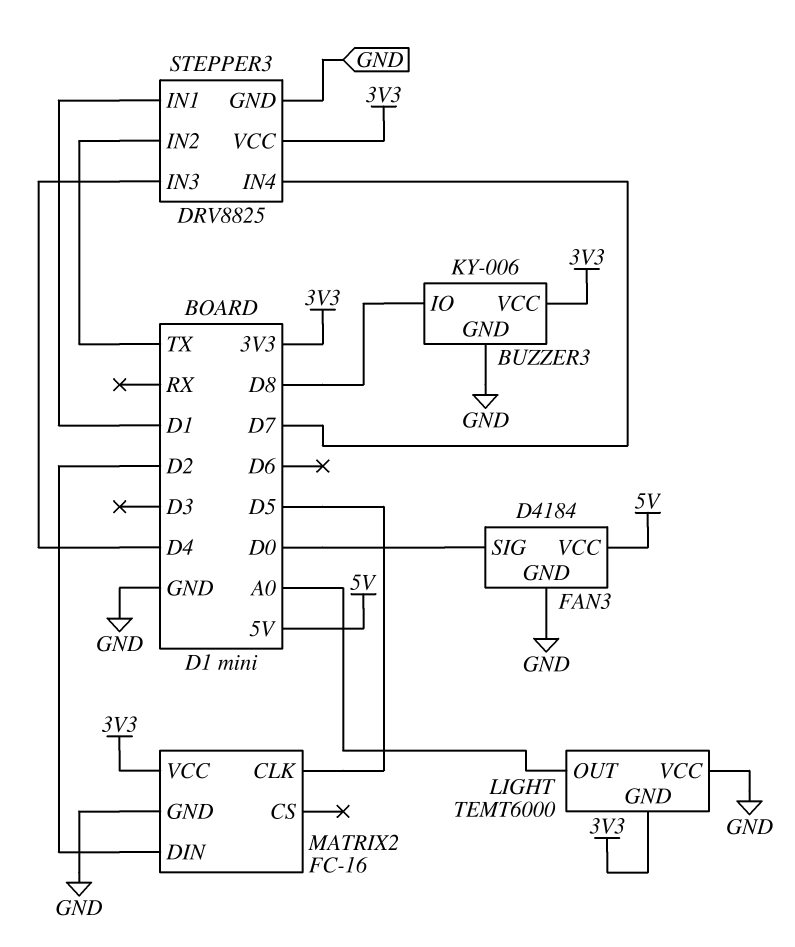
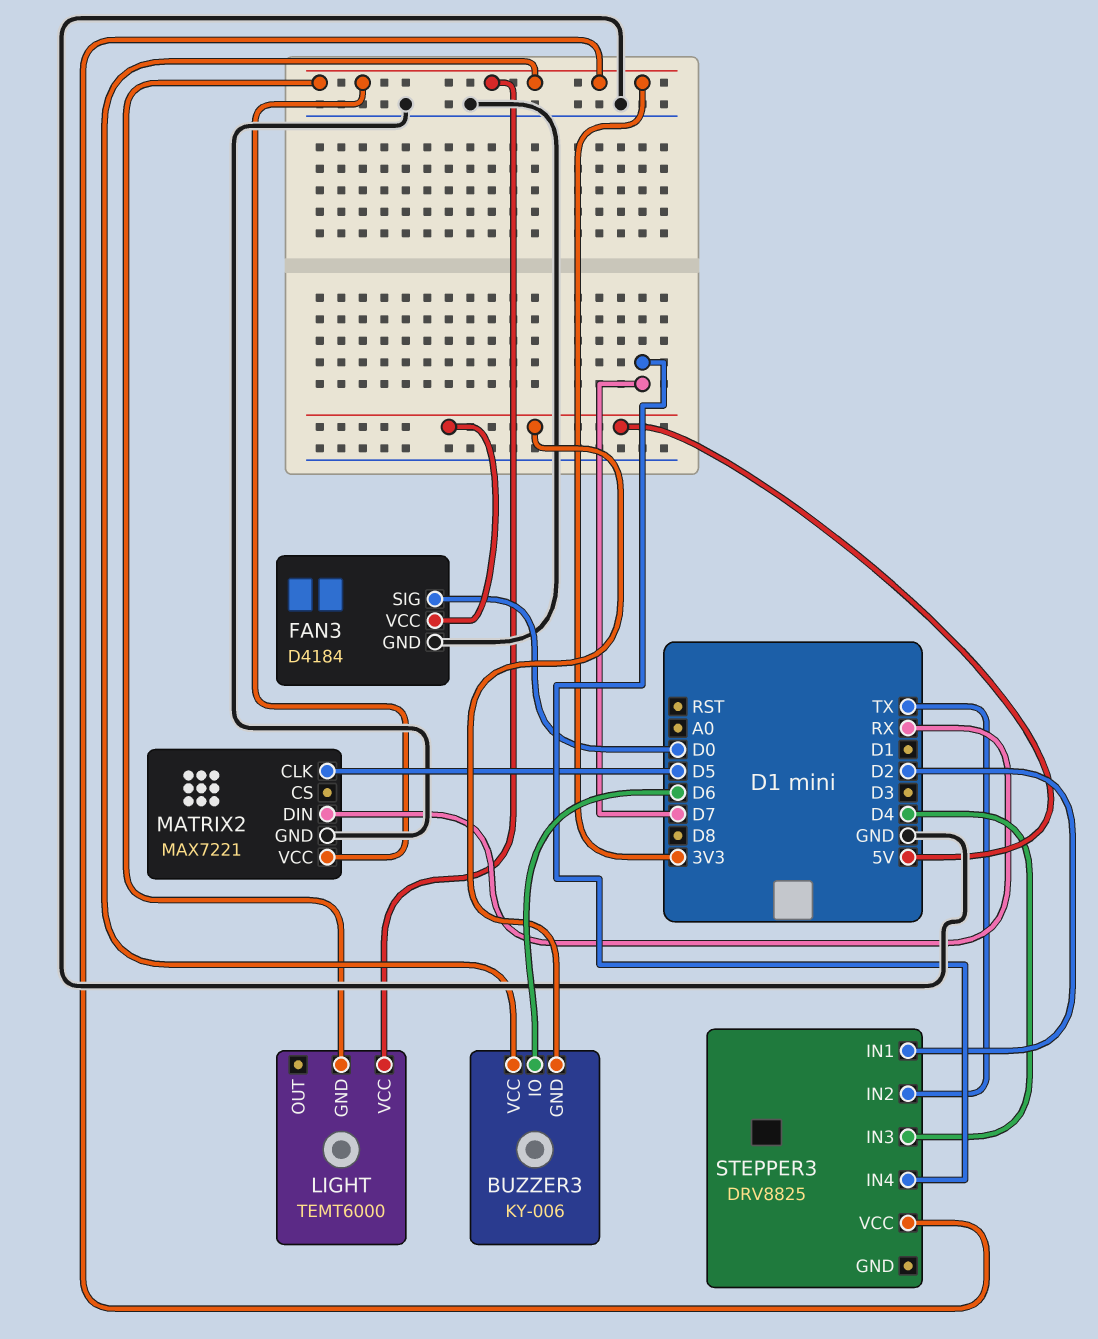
BUZZER3 pin GND: GND -> 5V
BUZZER3 pin IO: D8 -> D6
LIGHT pin OUT: A0 -> none
LIGHT pin VCC: GND -> 3V3
MATRIX2: FC-16 -> MAX7221
MATRIX2 pin DIN: D2 -> RX
STEPPER3 pin GND: GND -> none
STEPPER3 pin IN1: D1 -> D2

